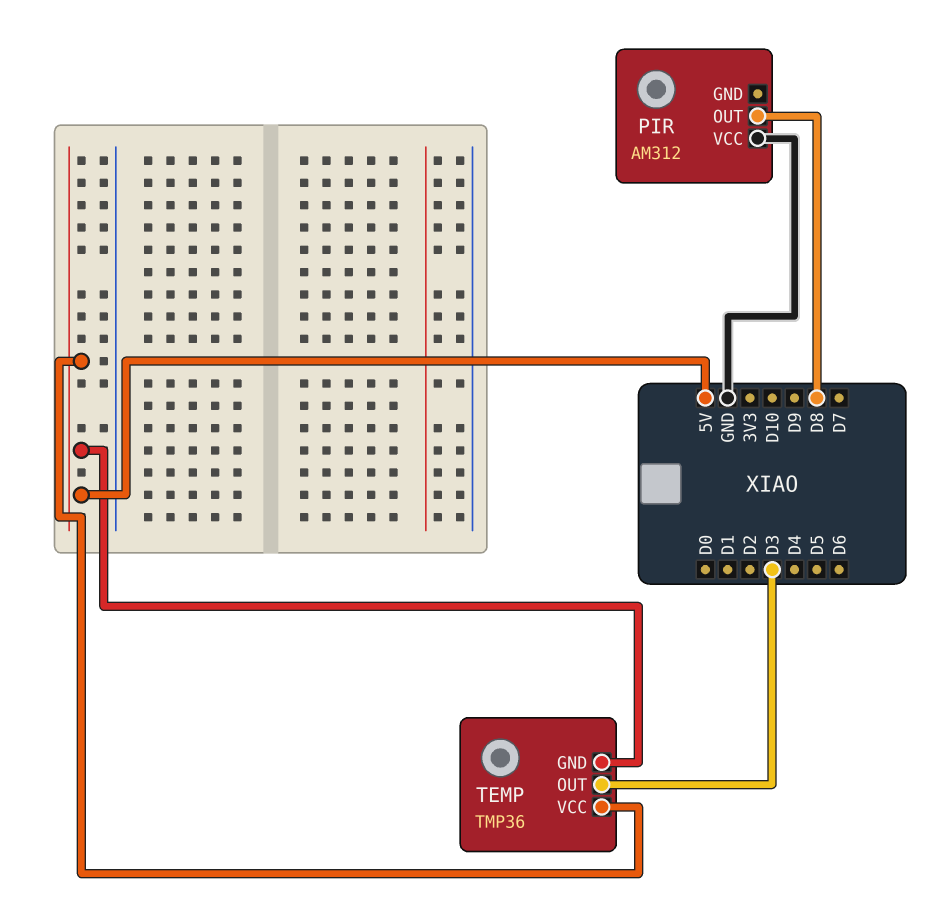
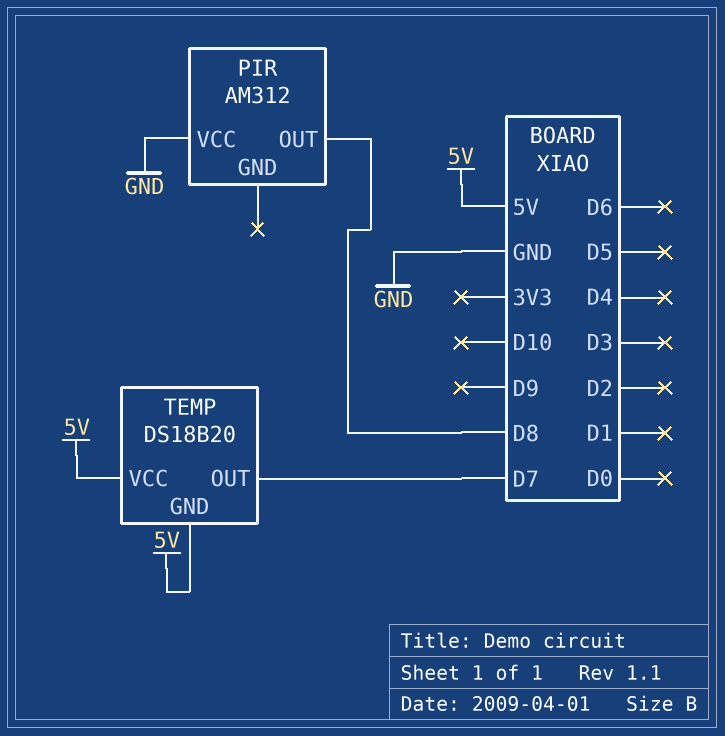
TEMP: TMP36 -> DS18B20
TEMP pin OUT: D3 -> D7

